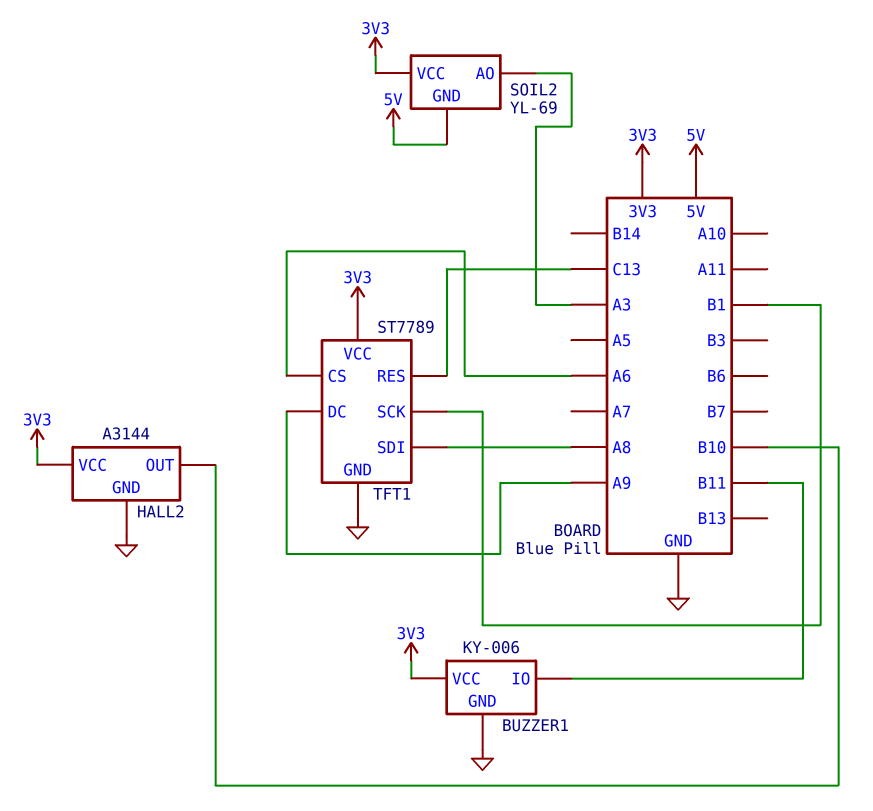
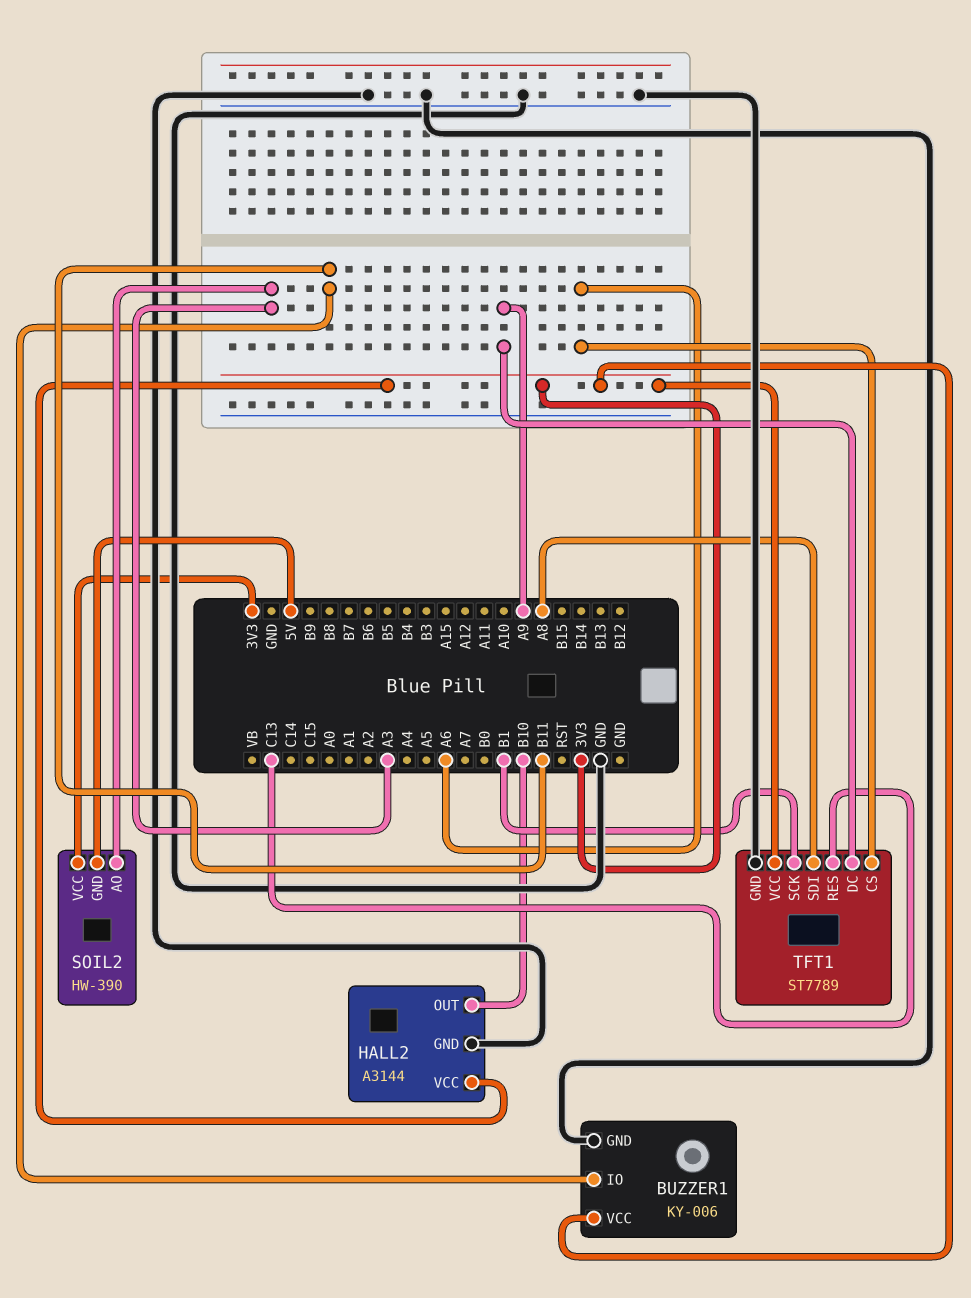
SOIL2: YL-69 -> HW-390

